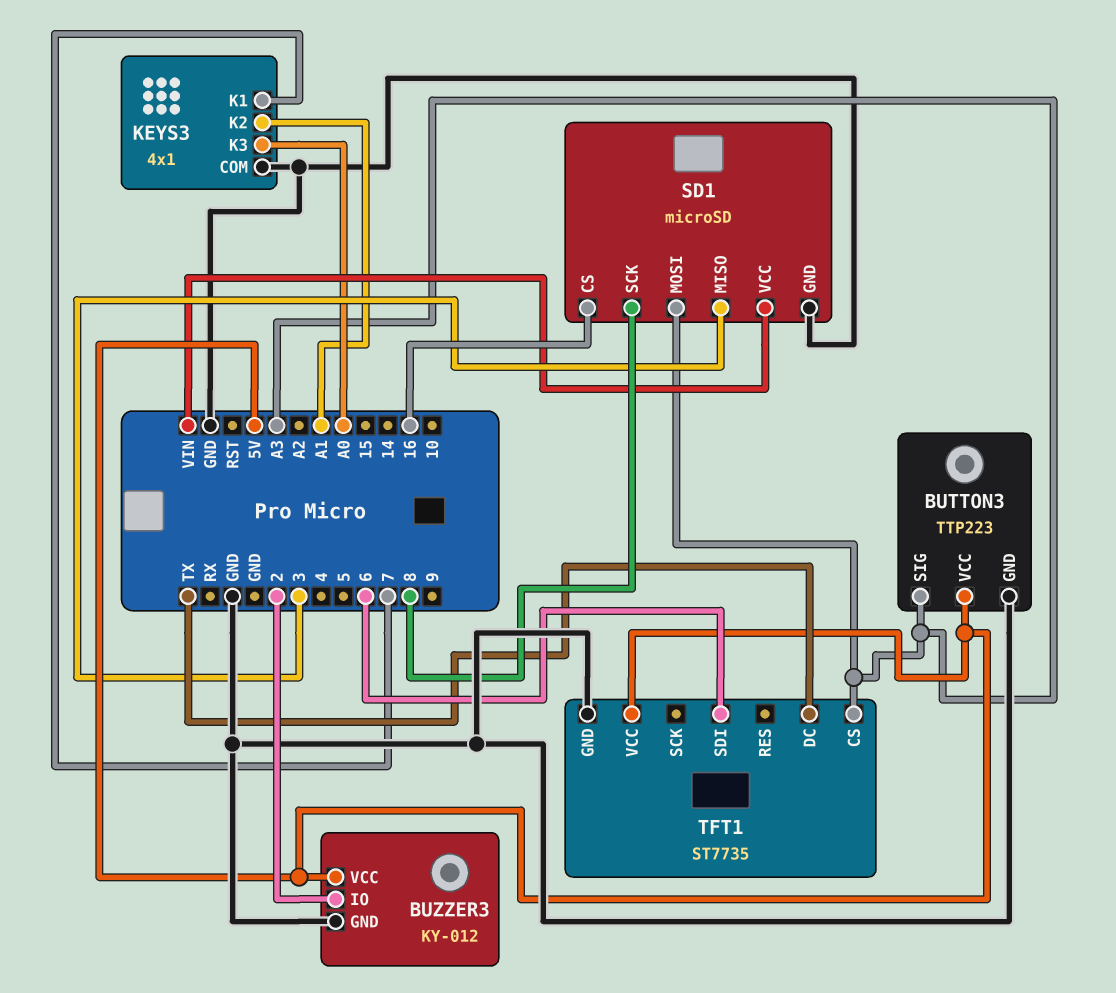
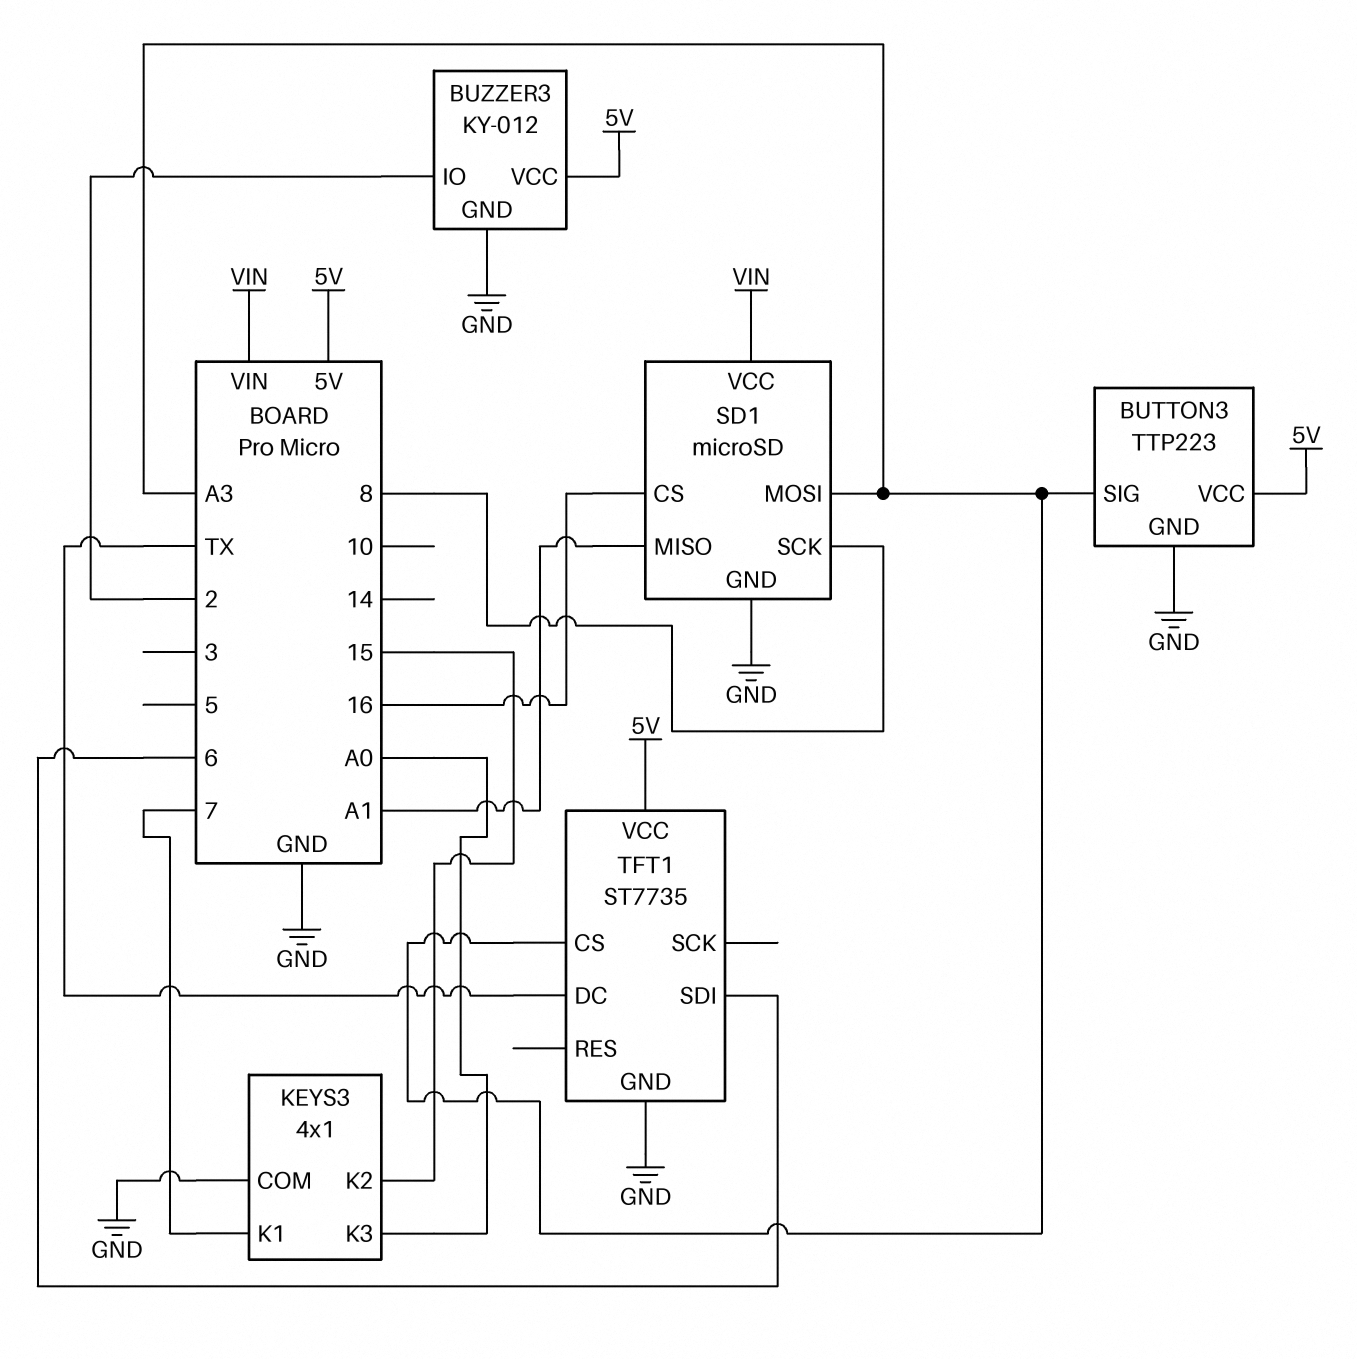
KEYS3 pin K2: A1 -> 15
SD1 pin MISO: 3 -> A1

